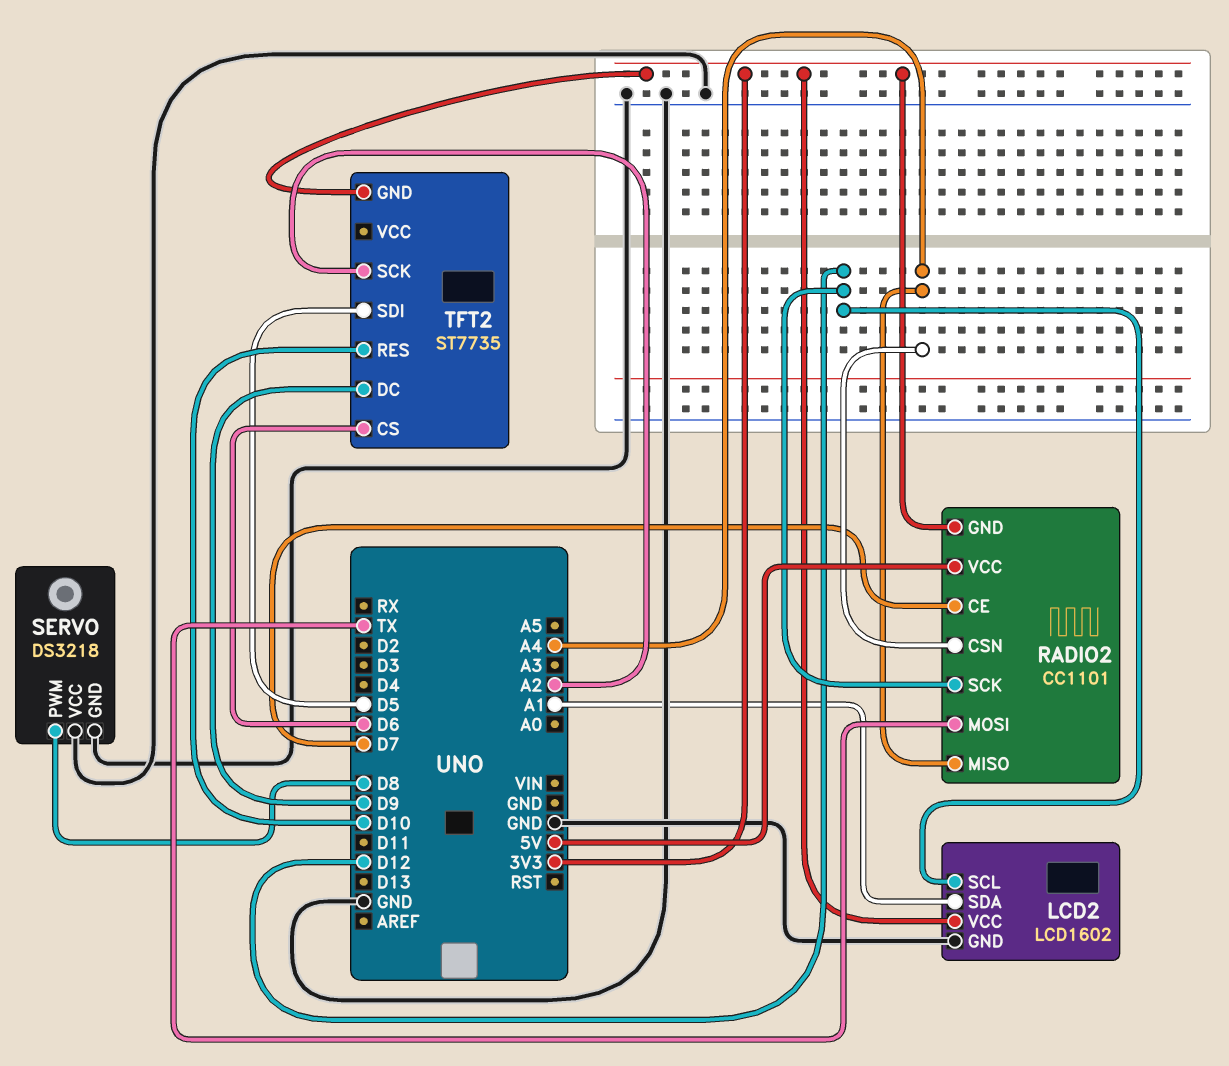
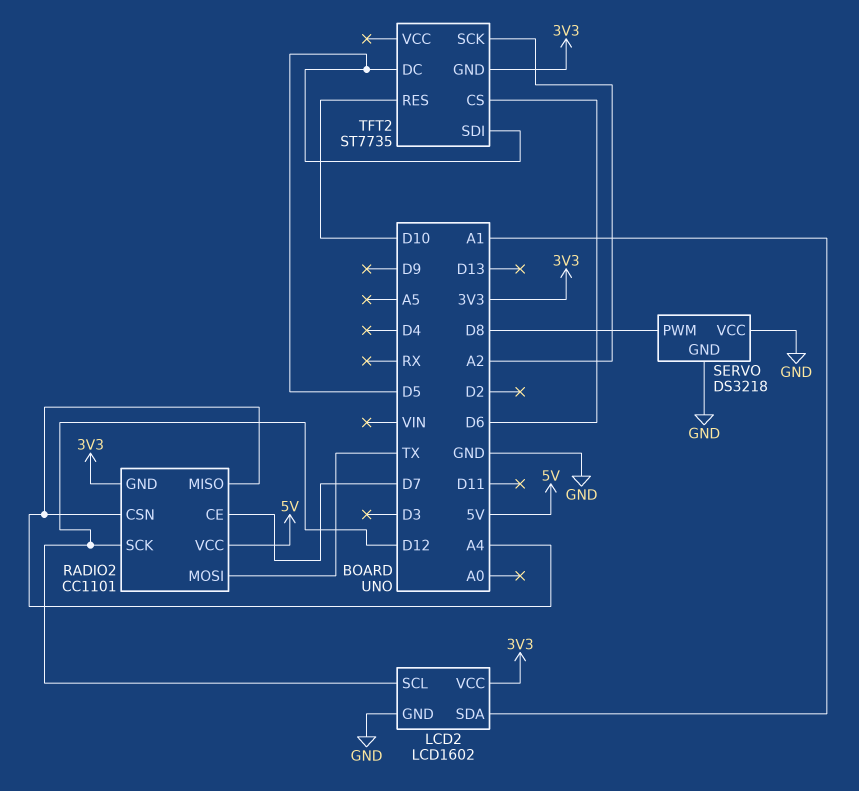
TFT2 pin DC: D9 -> D5

